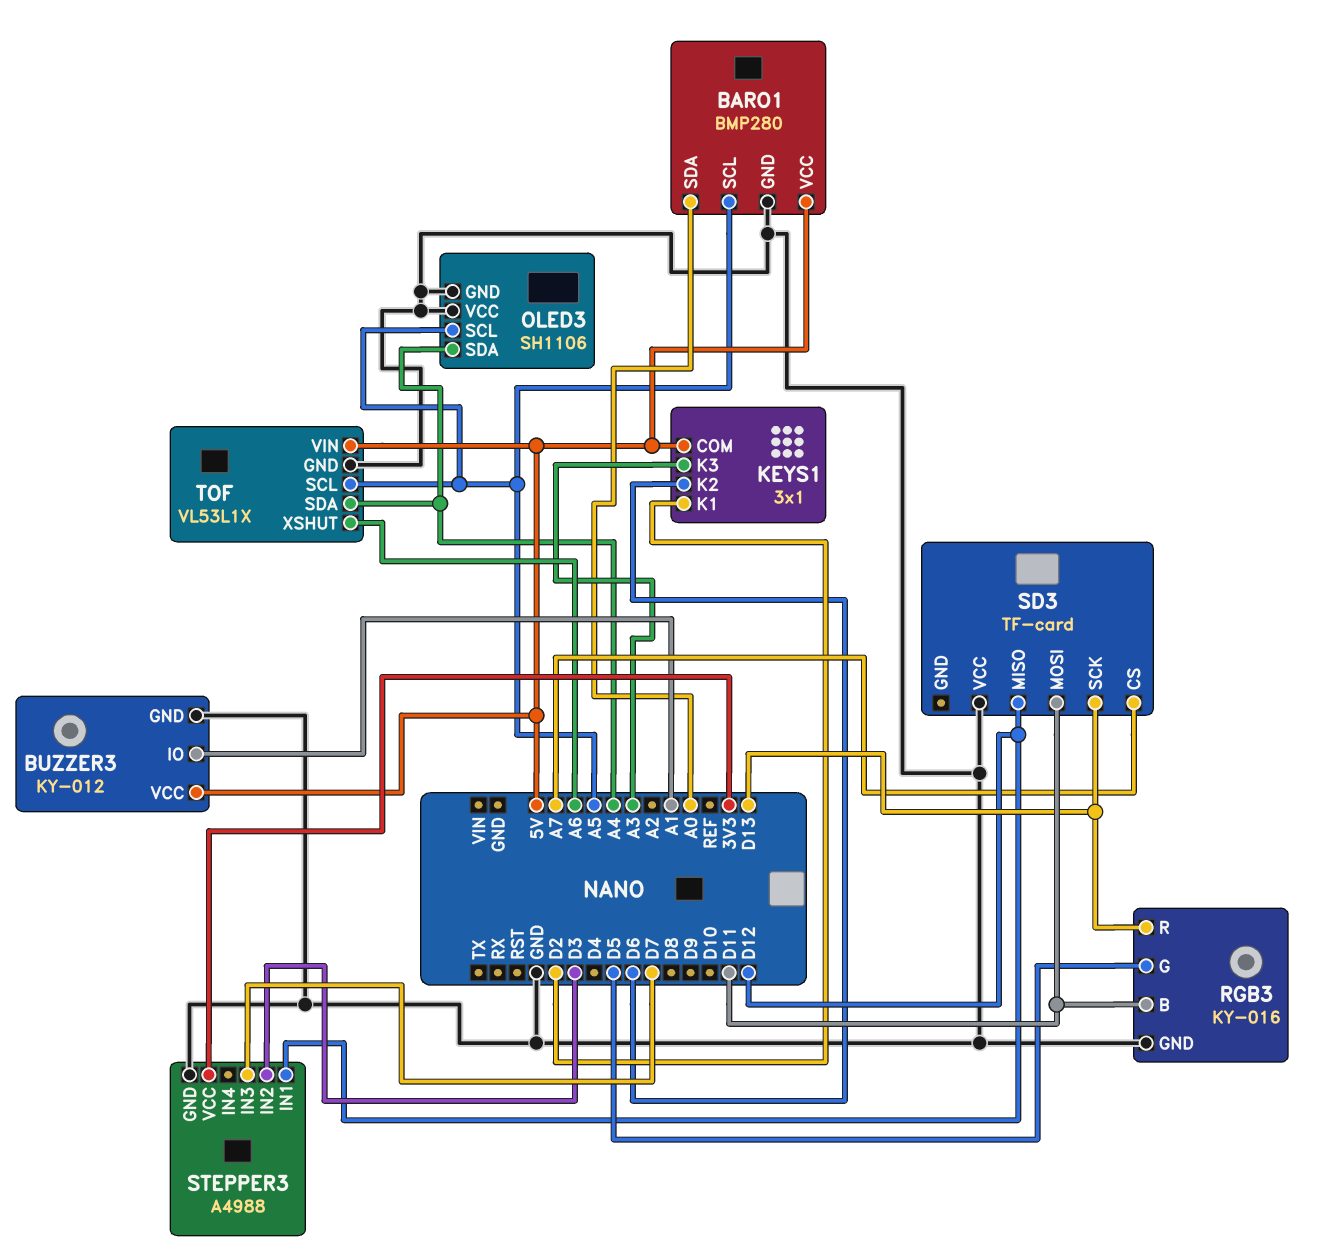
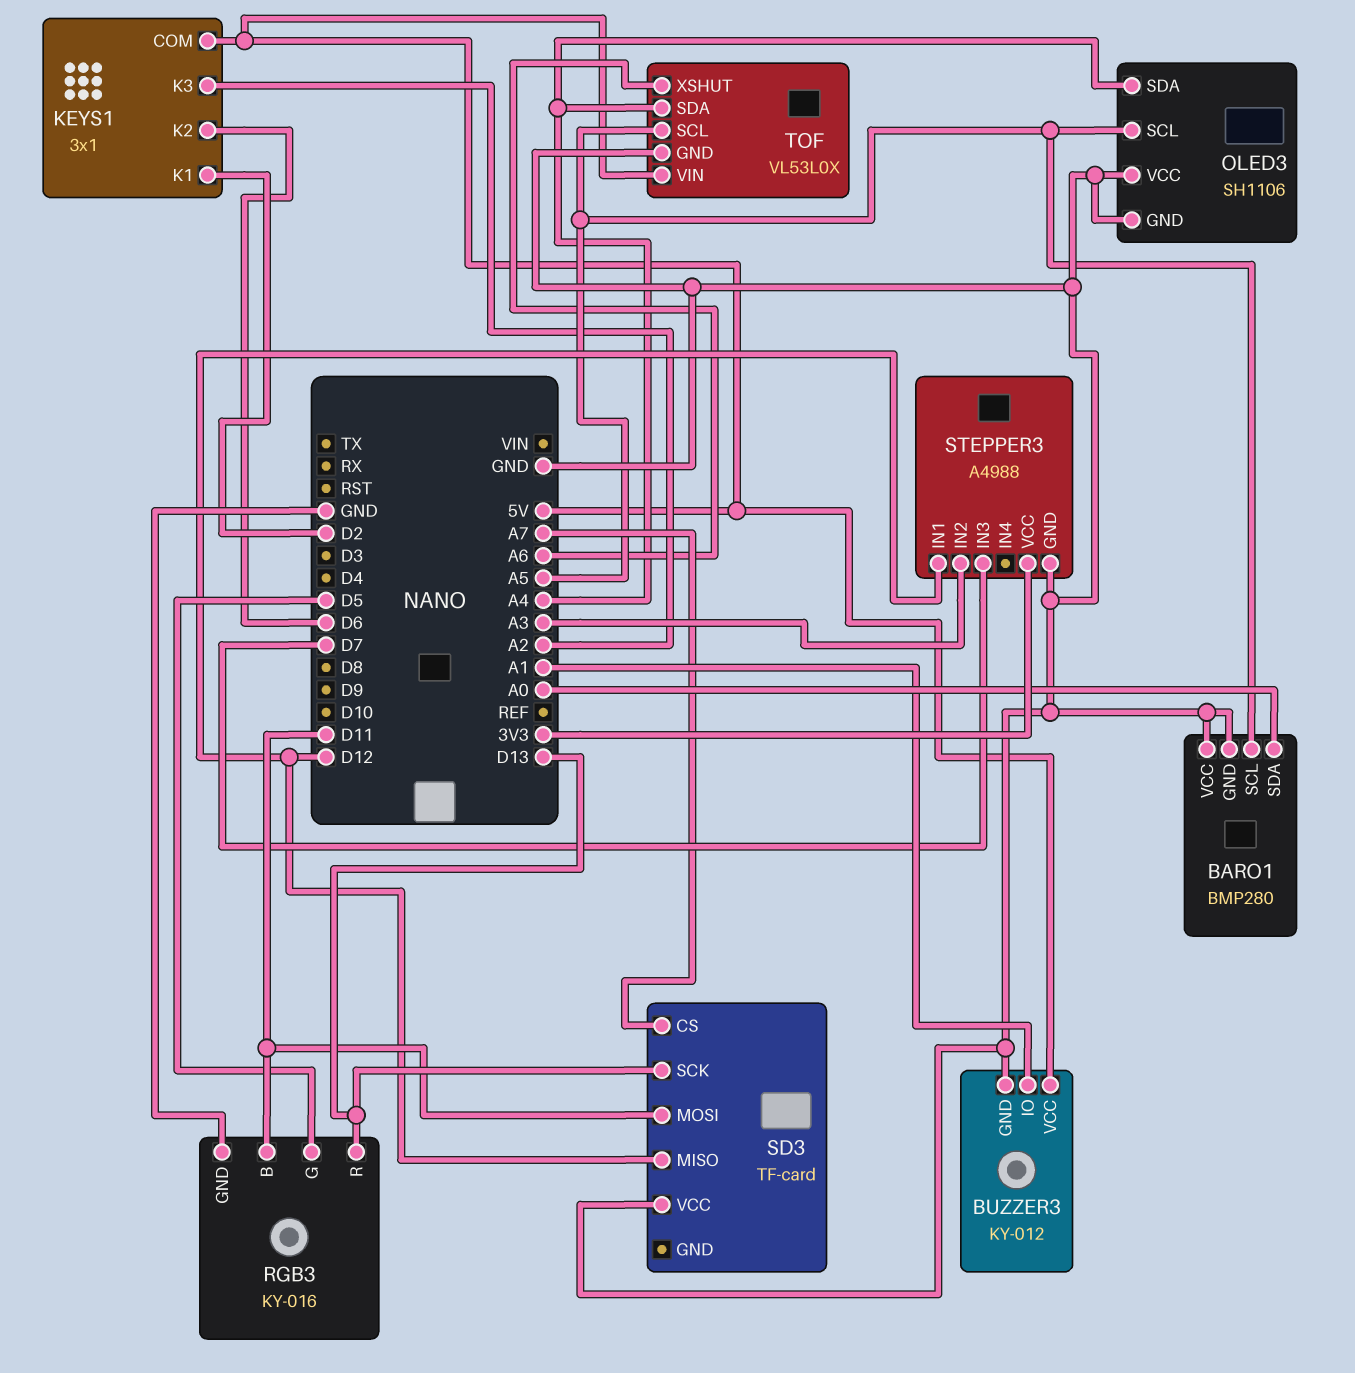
BARO1 pin VCC: 5V -> GND
KEYS1 pin K3: A3 -> A2
STEPPER3 pin IN2: D3 -> A3
TOF: VL53L1X -> VL53L0X

